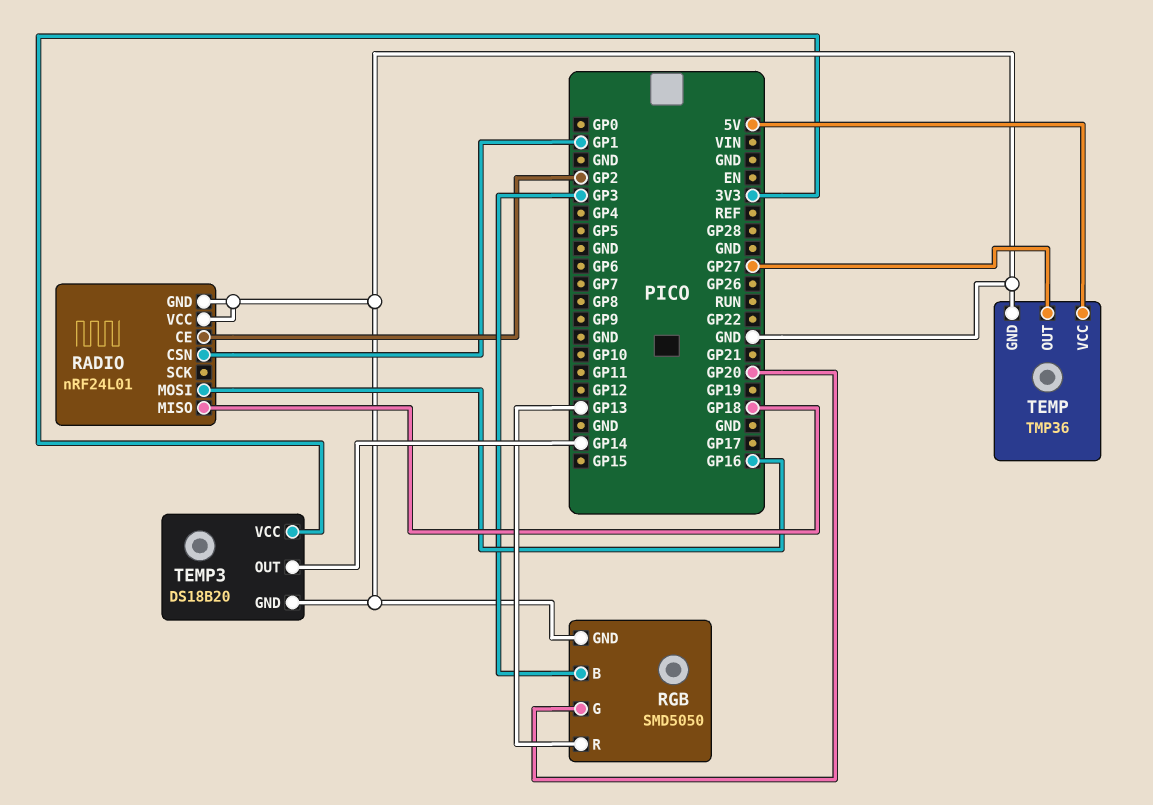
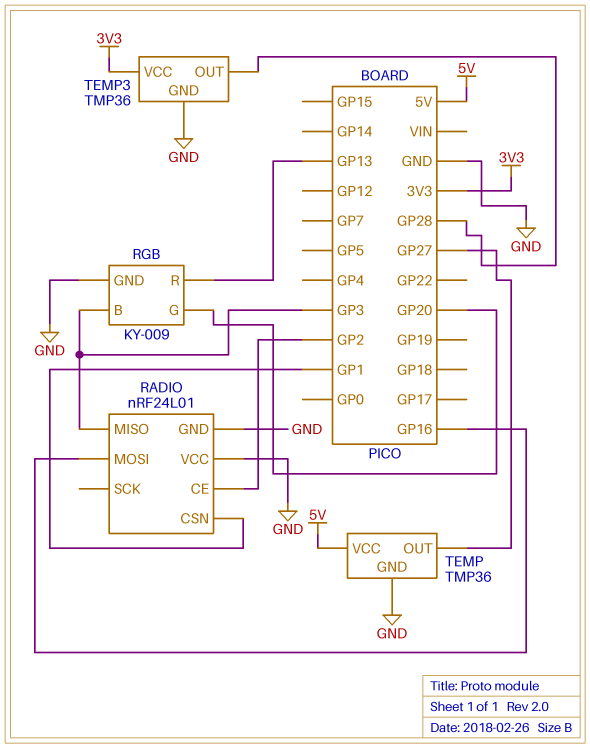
RADIO pin MISO: GP18 -> GP3
RGB: SMD5050 -> KY-009
TEMP3: DS18B20 -> TMP36
TEMP3 pin OUT: GP14 -> GP28

